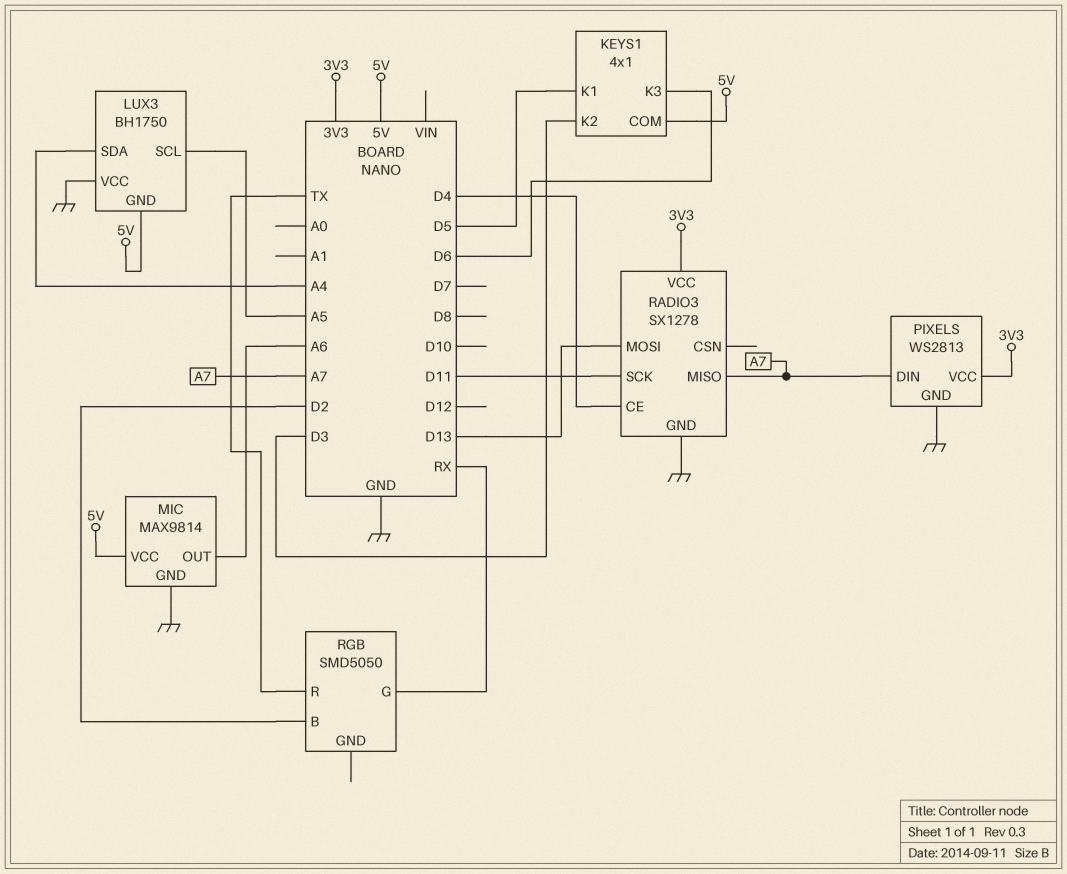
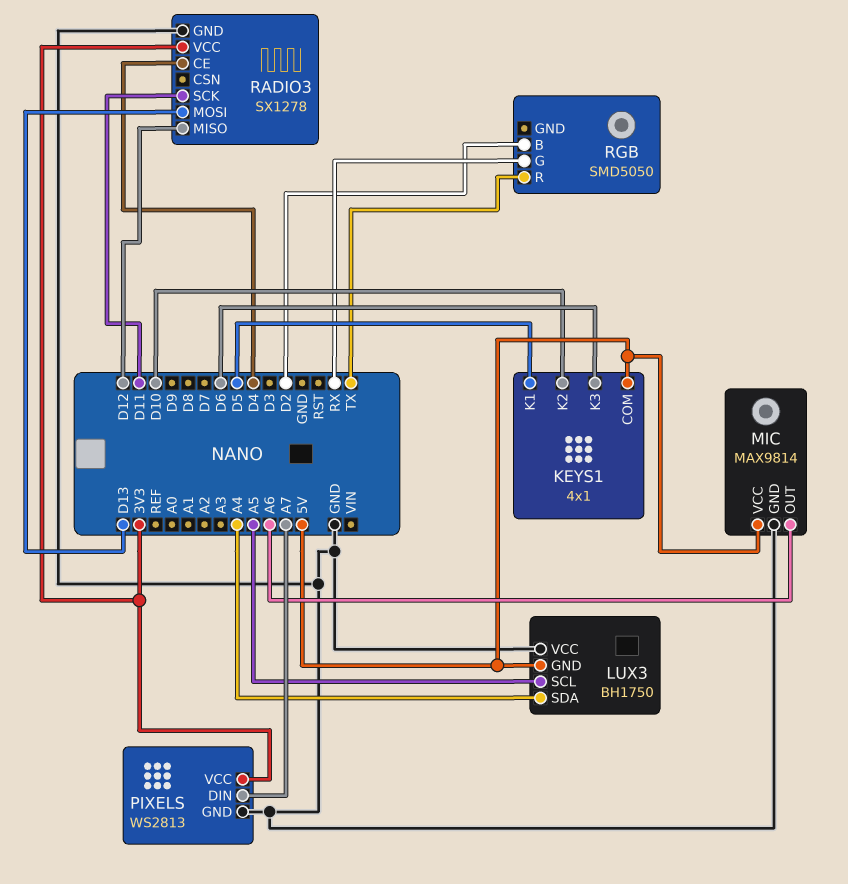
KEYS1 pin K2: D3 -> D10
RADIO3 pin MISO: A7 -> D12

